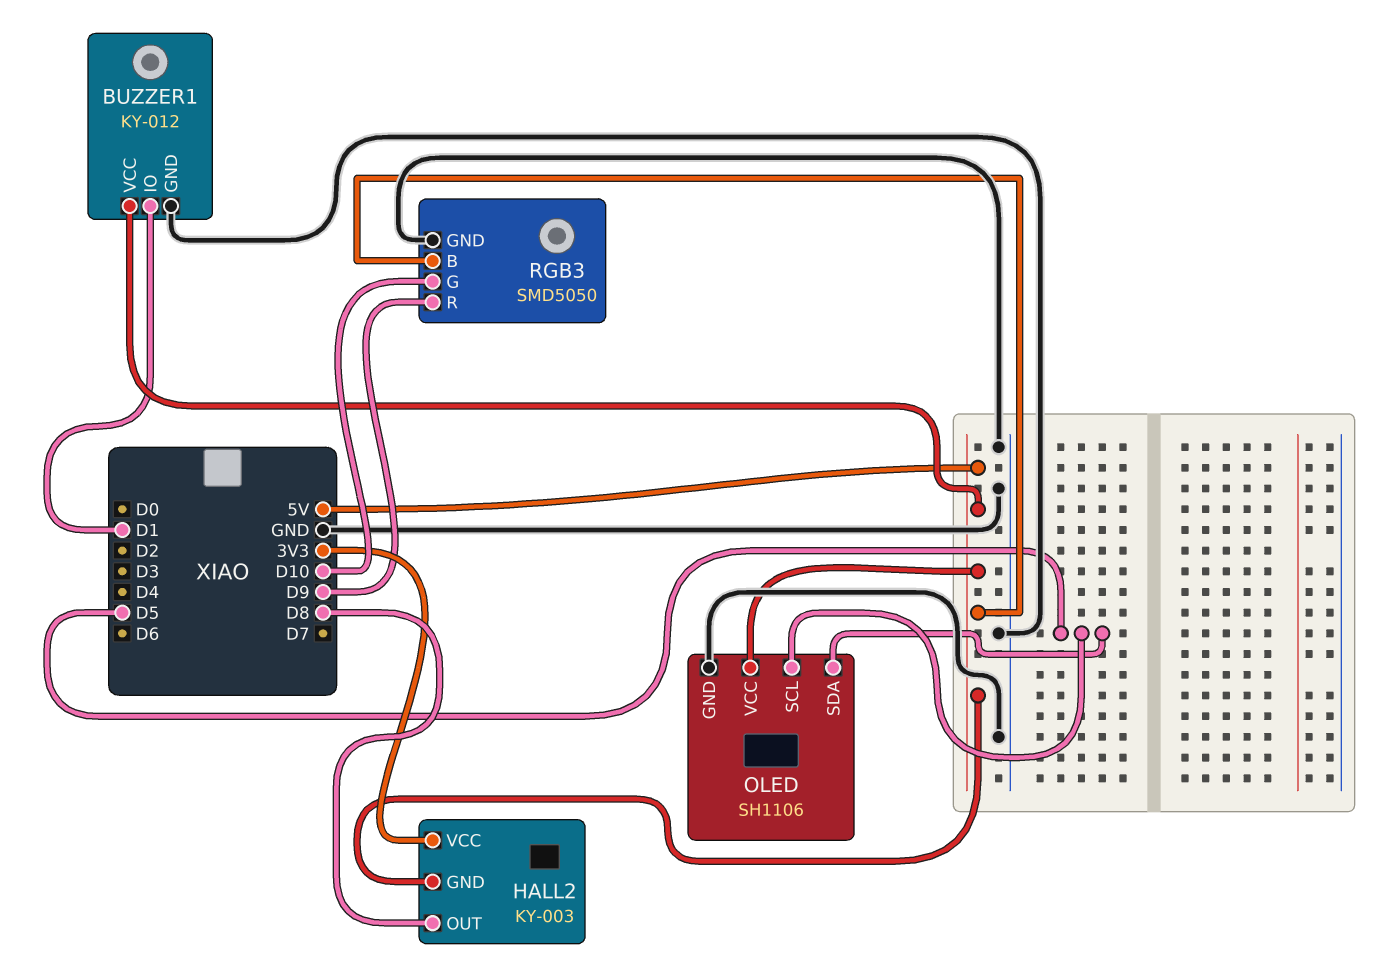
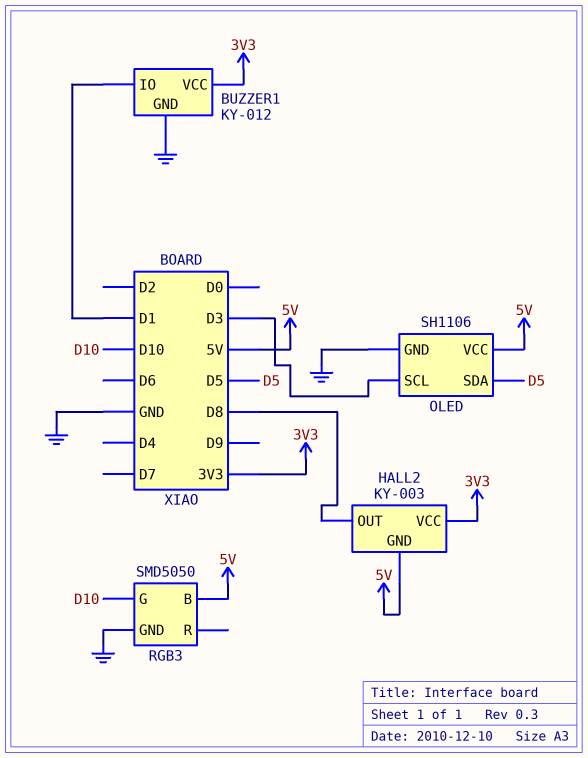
BUZZER1 pin VCC: 5V -> 3V3
OLED pin SCL: D5 -> D3
RGB3 pin R: D9 -> none

